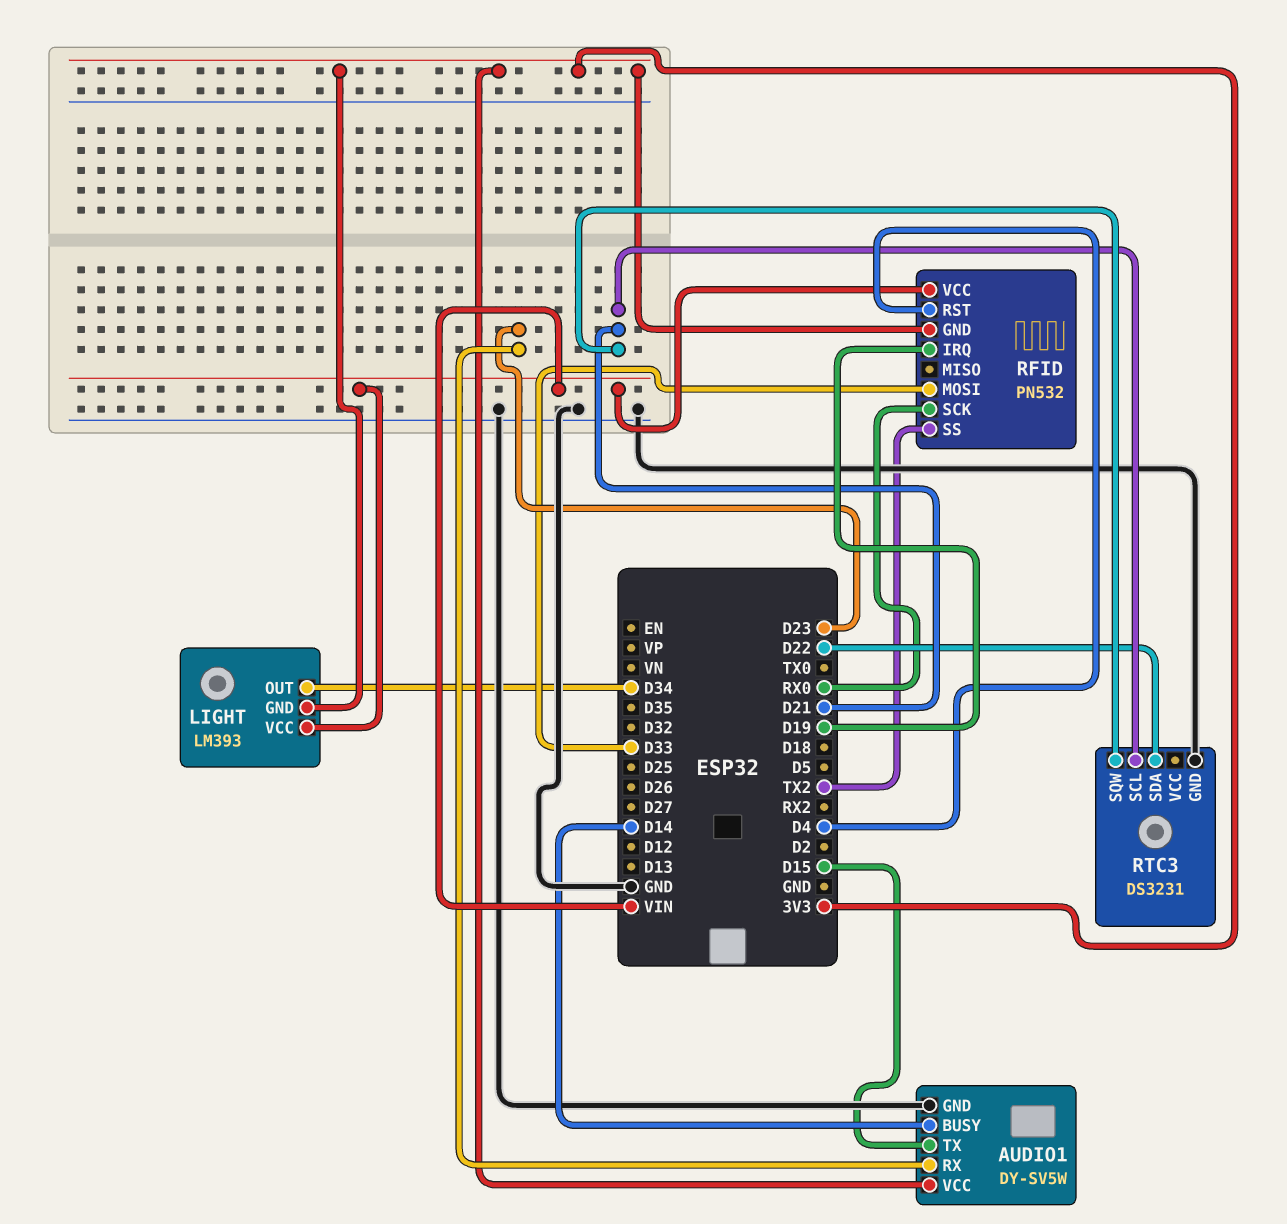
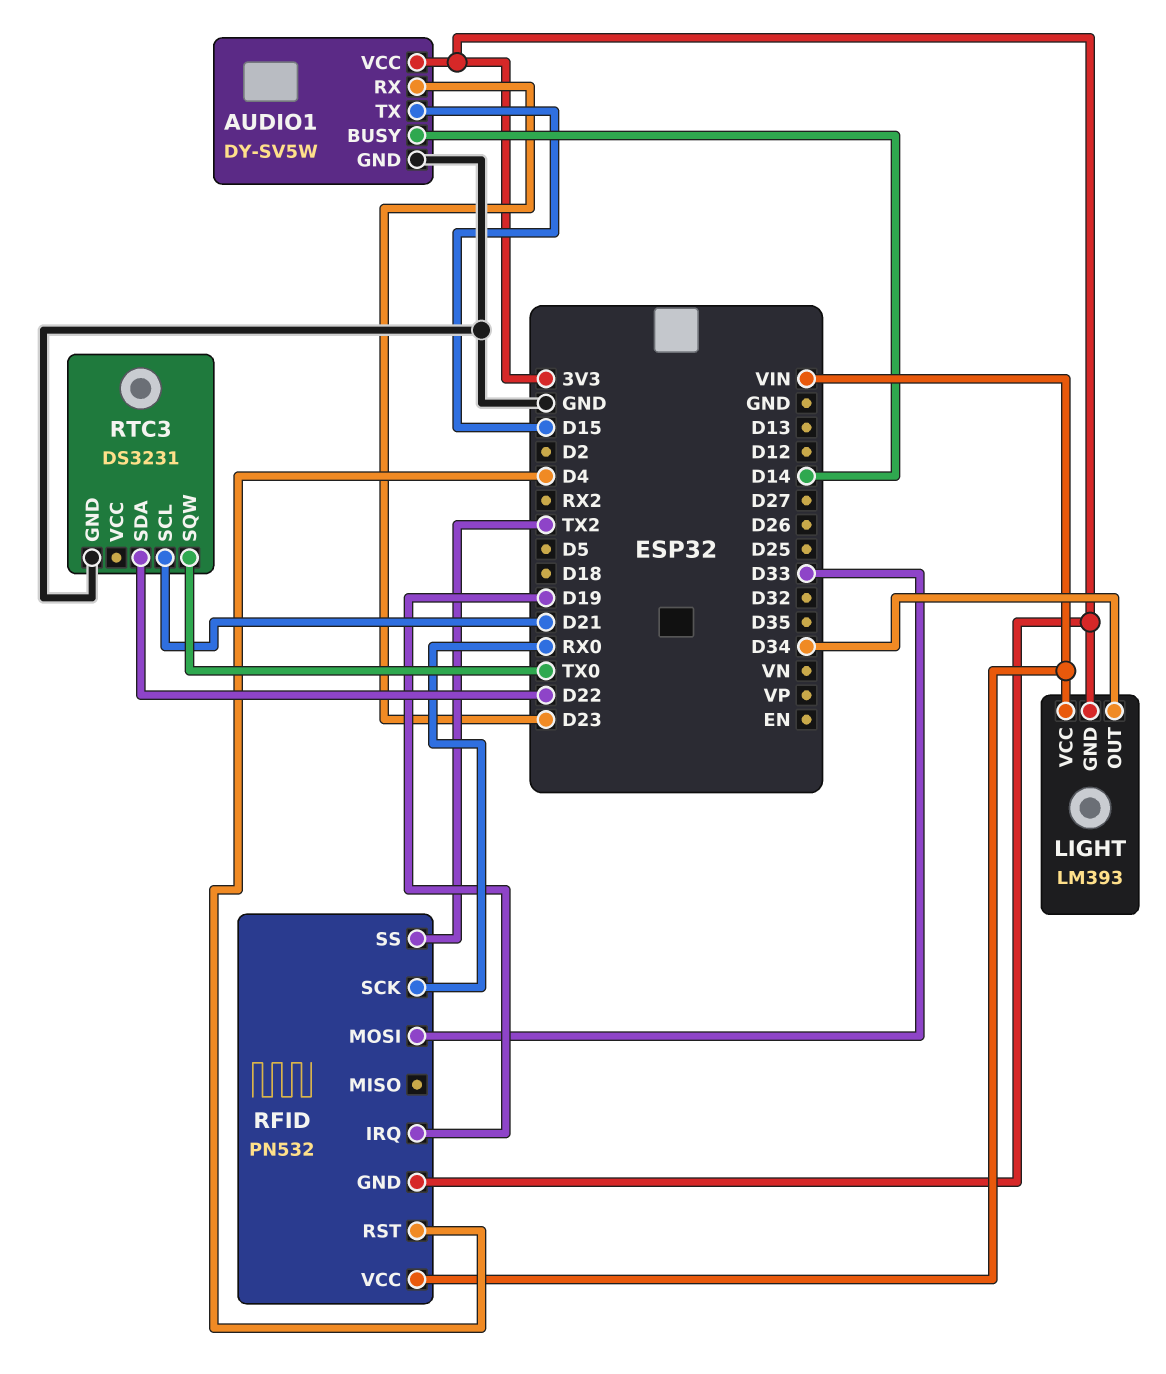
RTC3 pin SQW: D21 -> TX0

